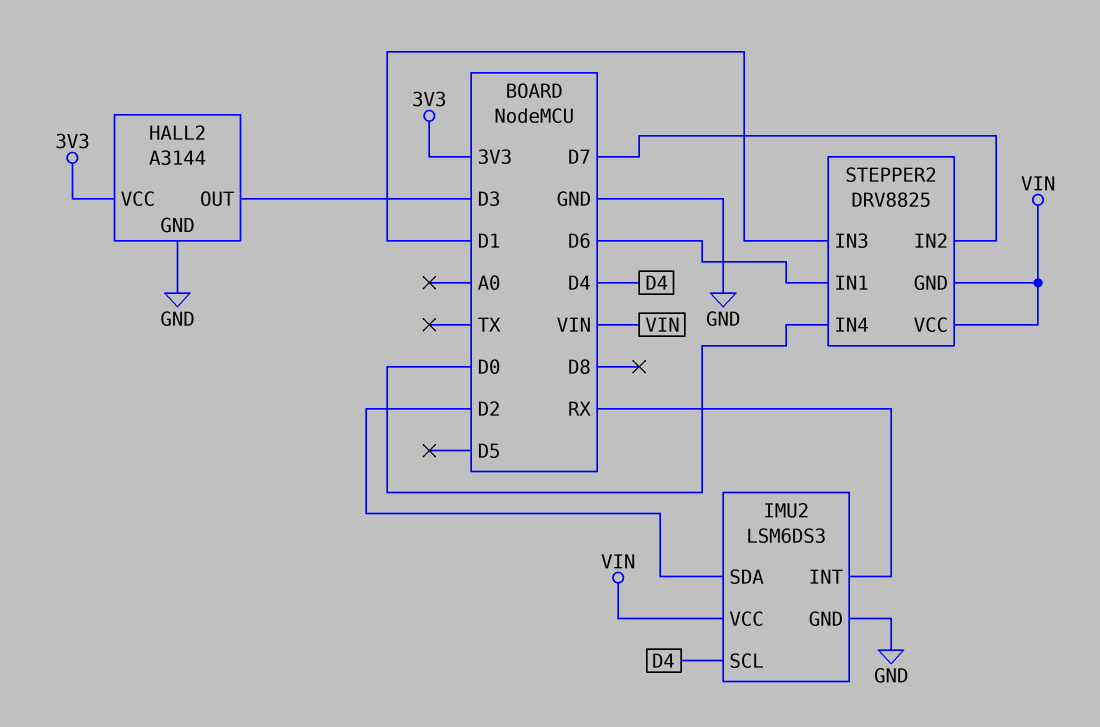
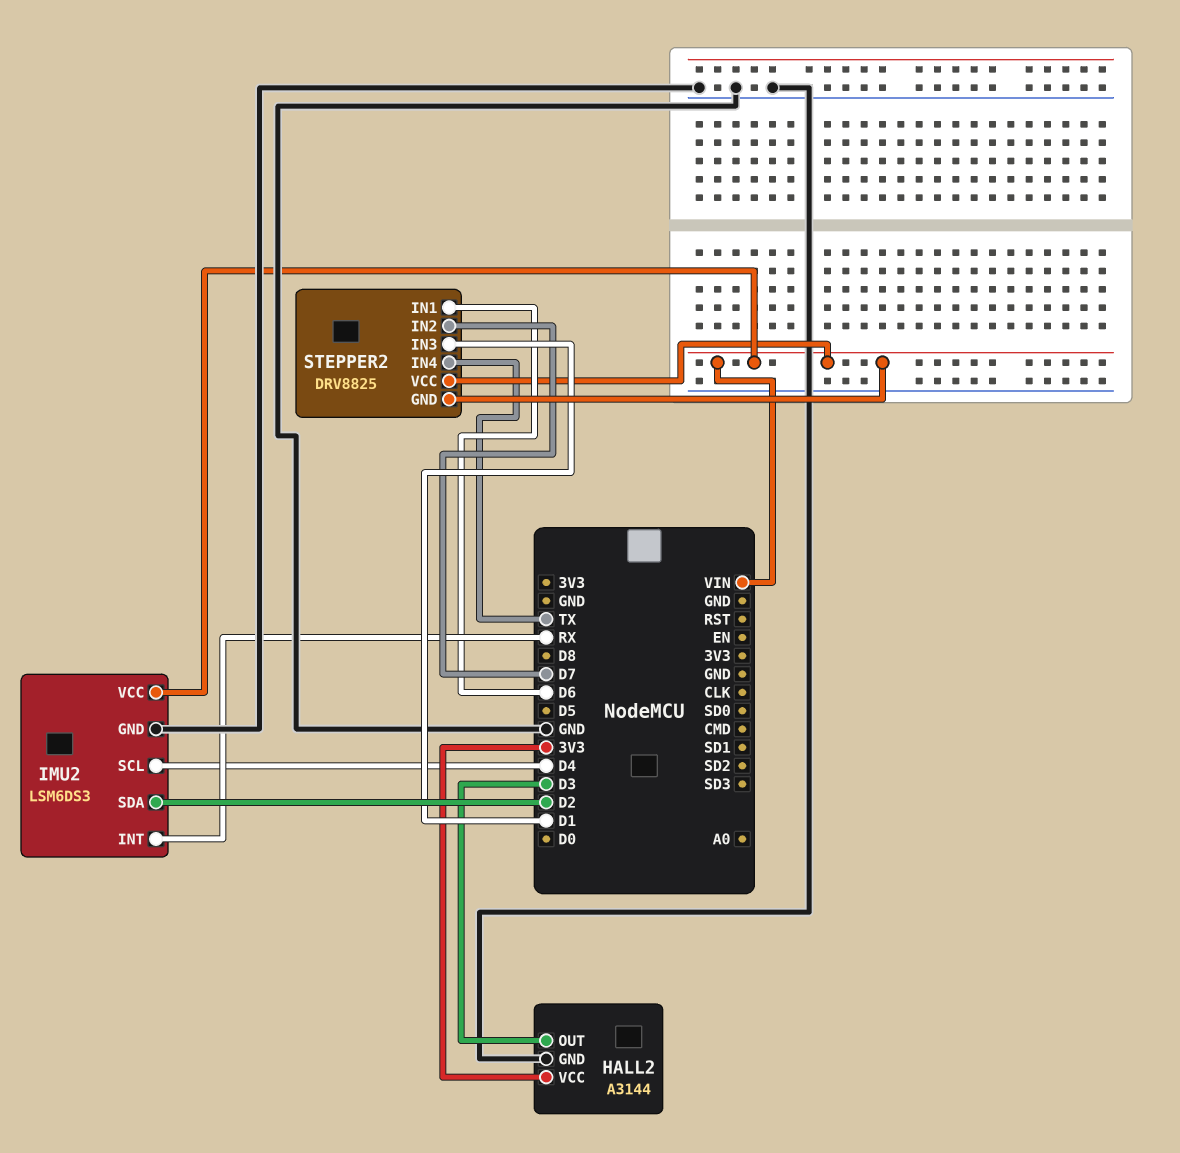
STEPPER2 pin IN4: D0 -> TX

